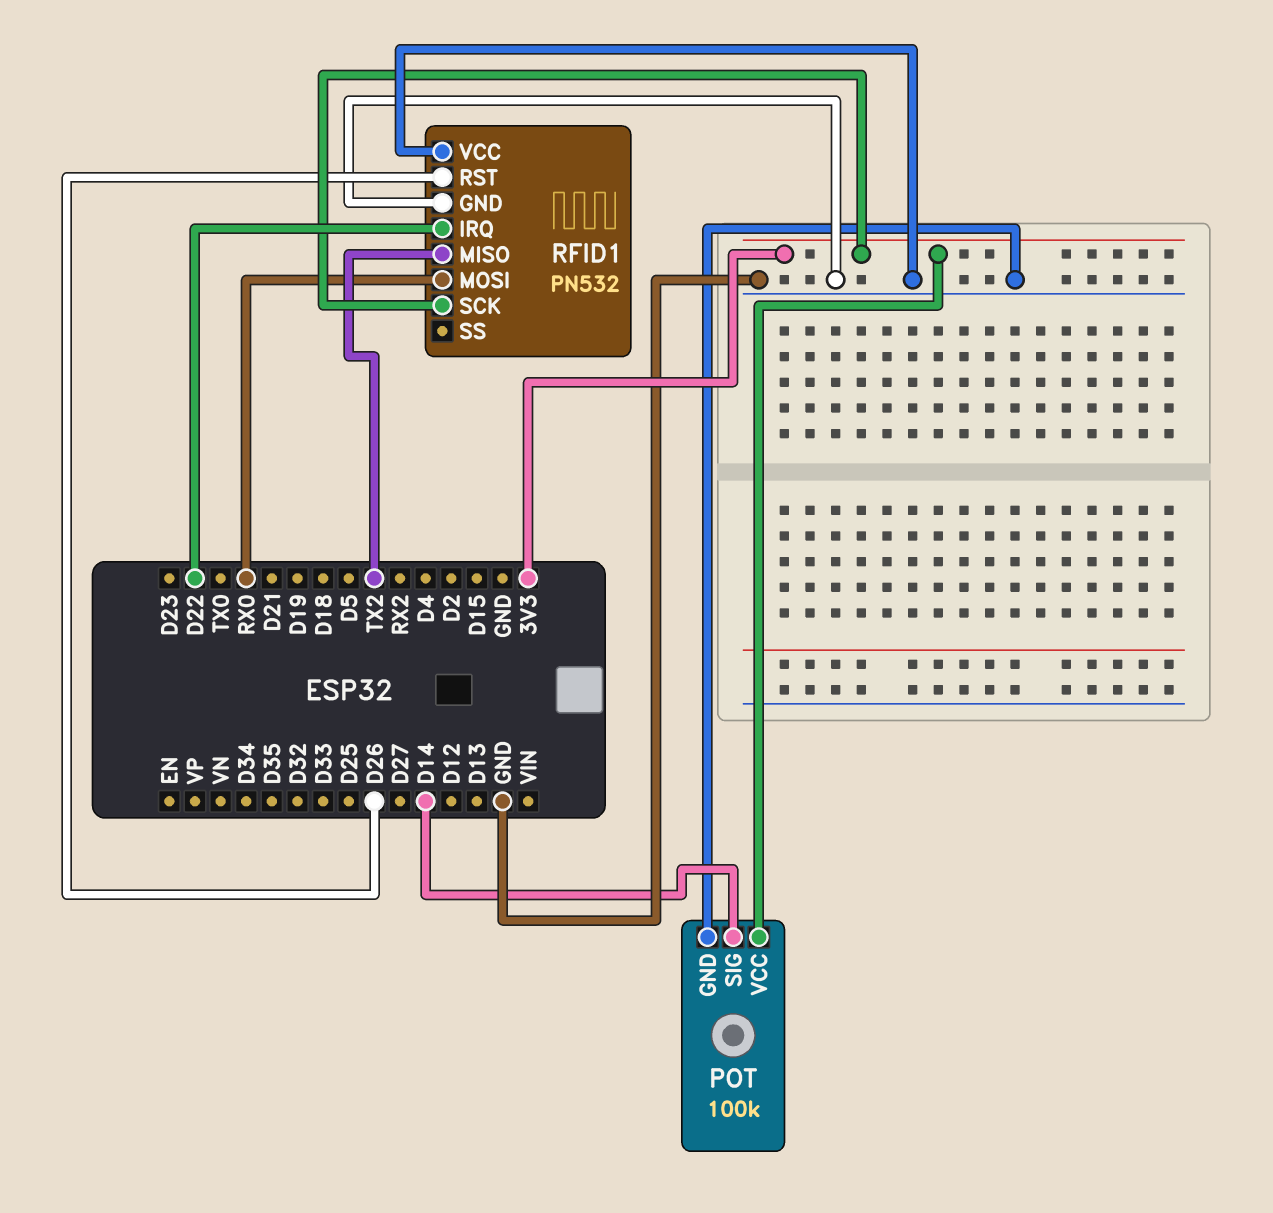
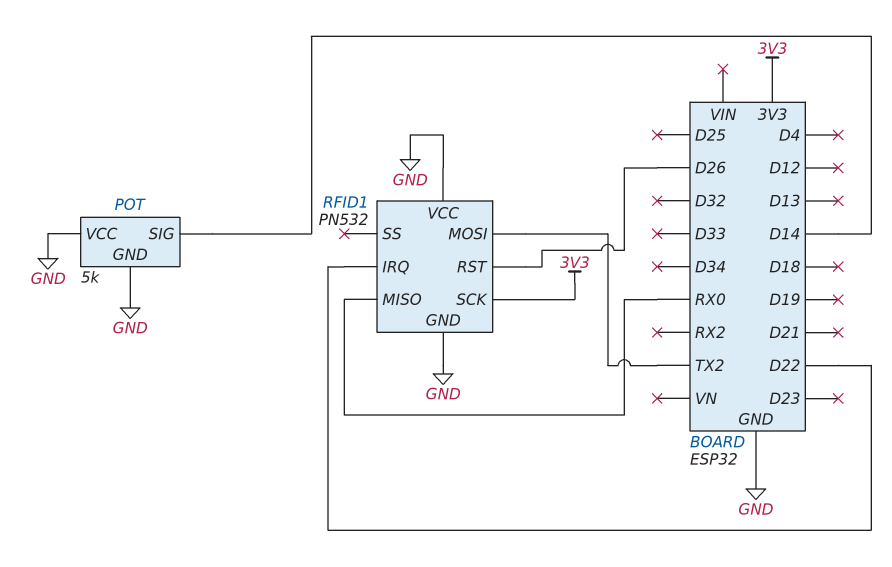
POT: 100k -> 5k
POT pin VCC: 3V3 -> GND
RFID1 pin MISO: TX2 -> RX0
RFID1 pin MOSI: RX0 -> TX2

